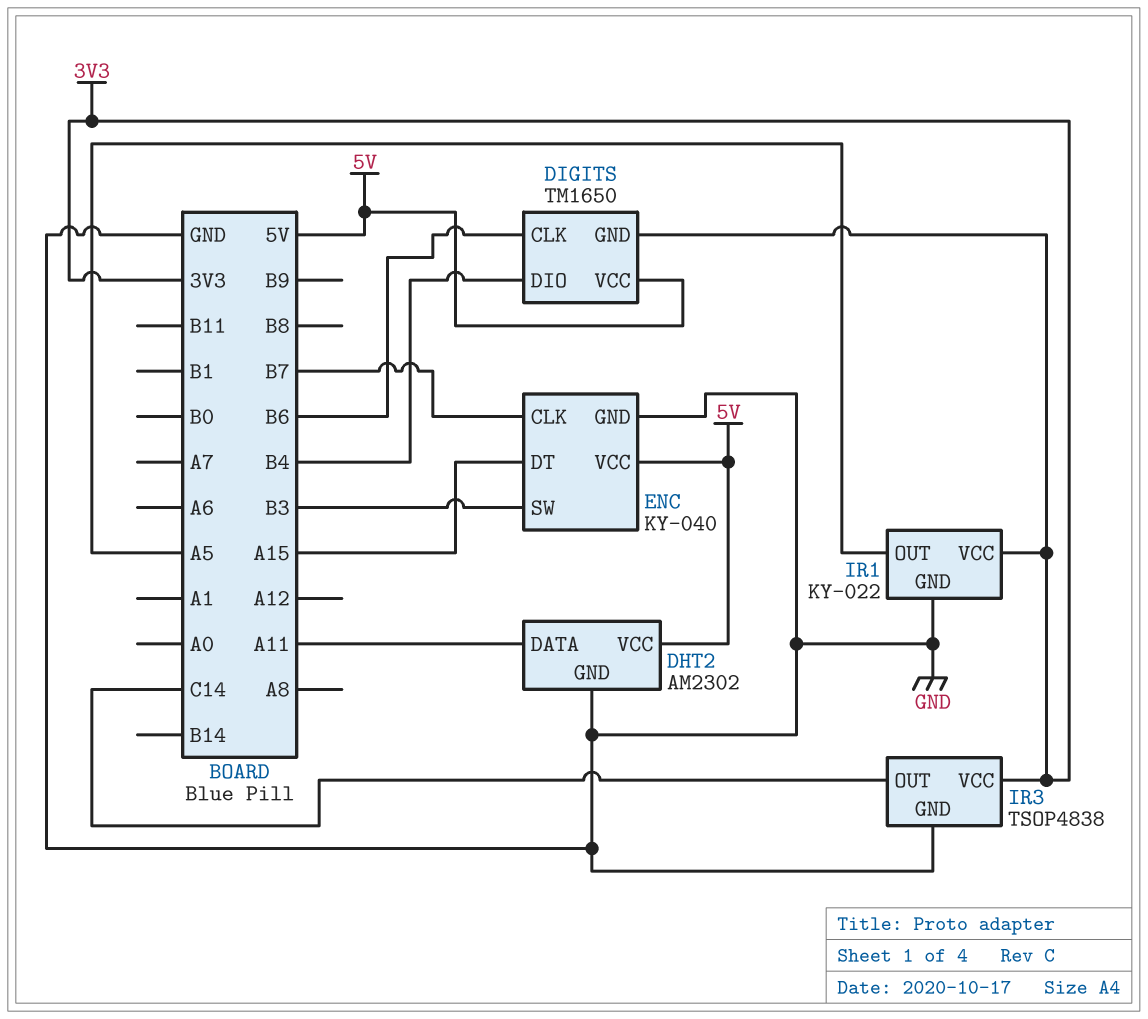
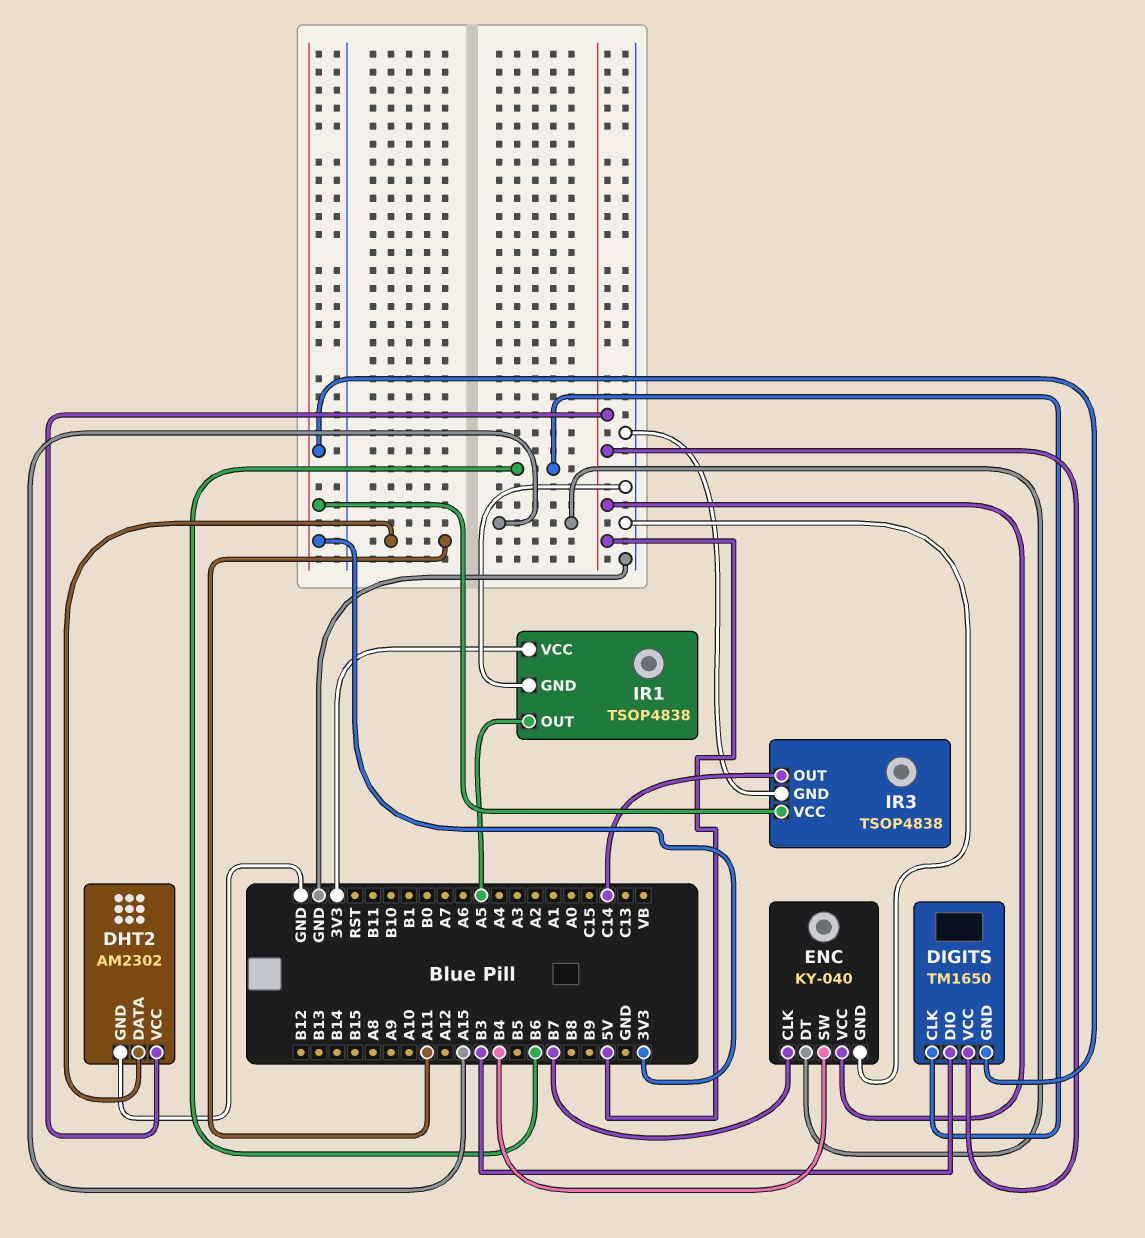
DIGITS pin DIO: B4 -> B3
ENC pin SW: B3 -> B4
IR1: KY-022 -> TSOP4838

